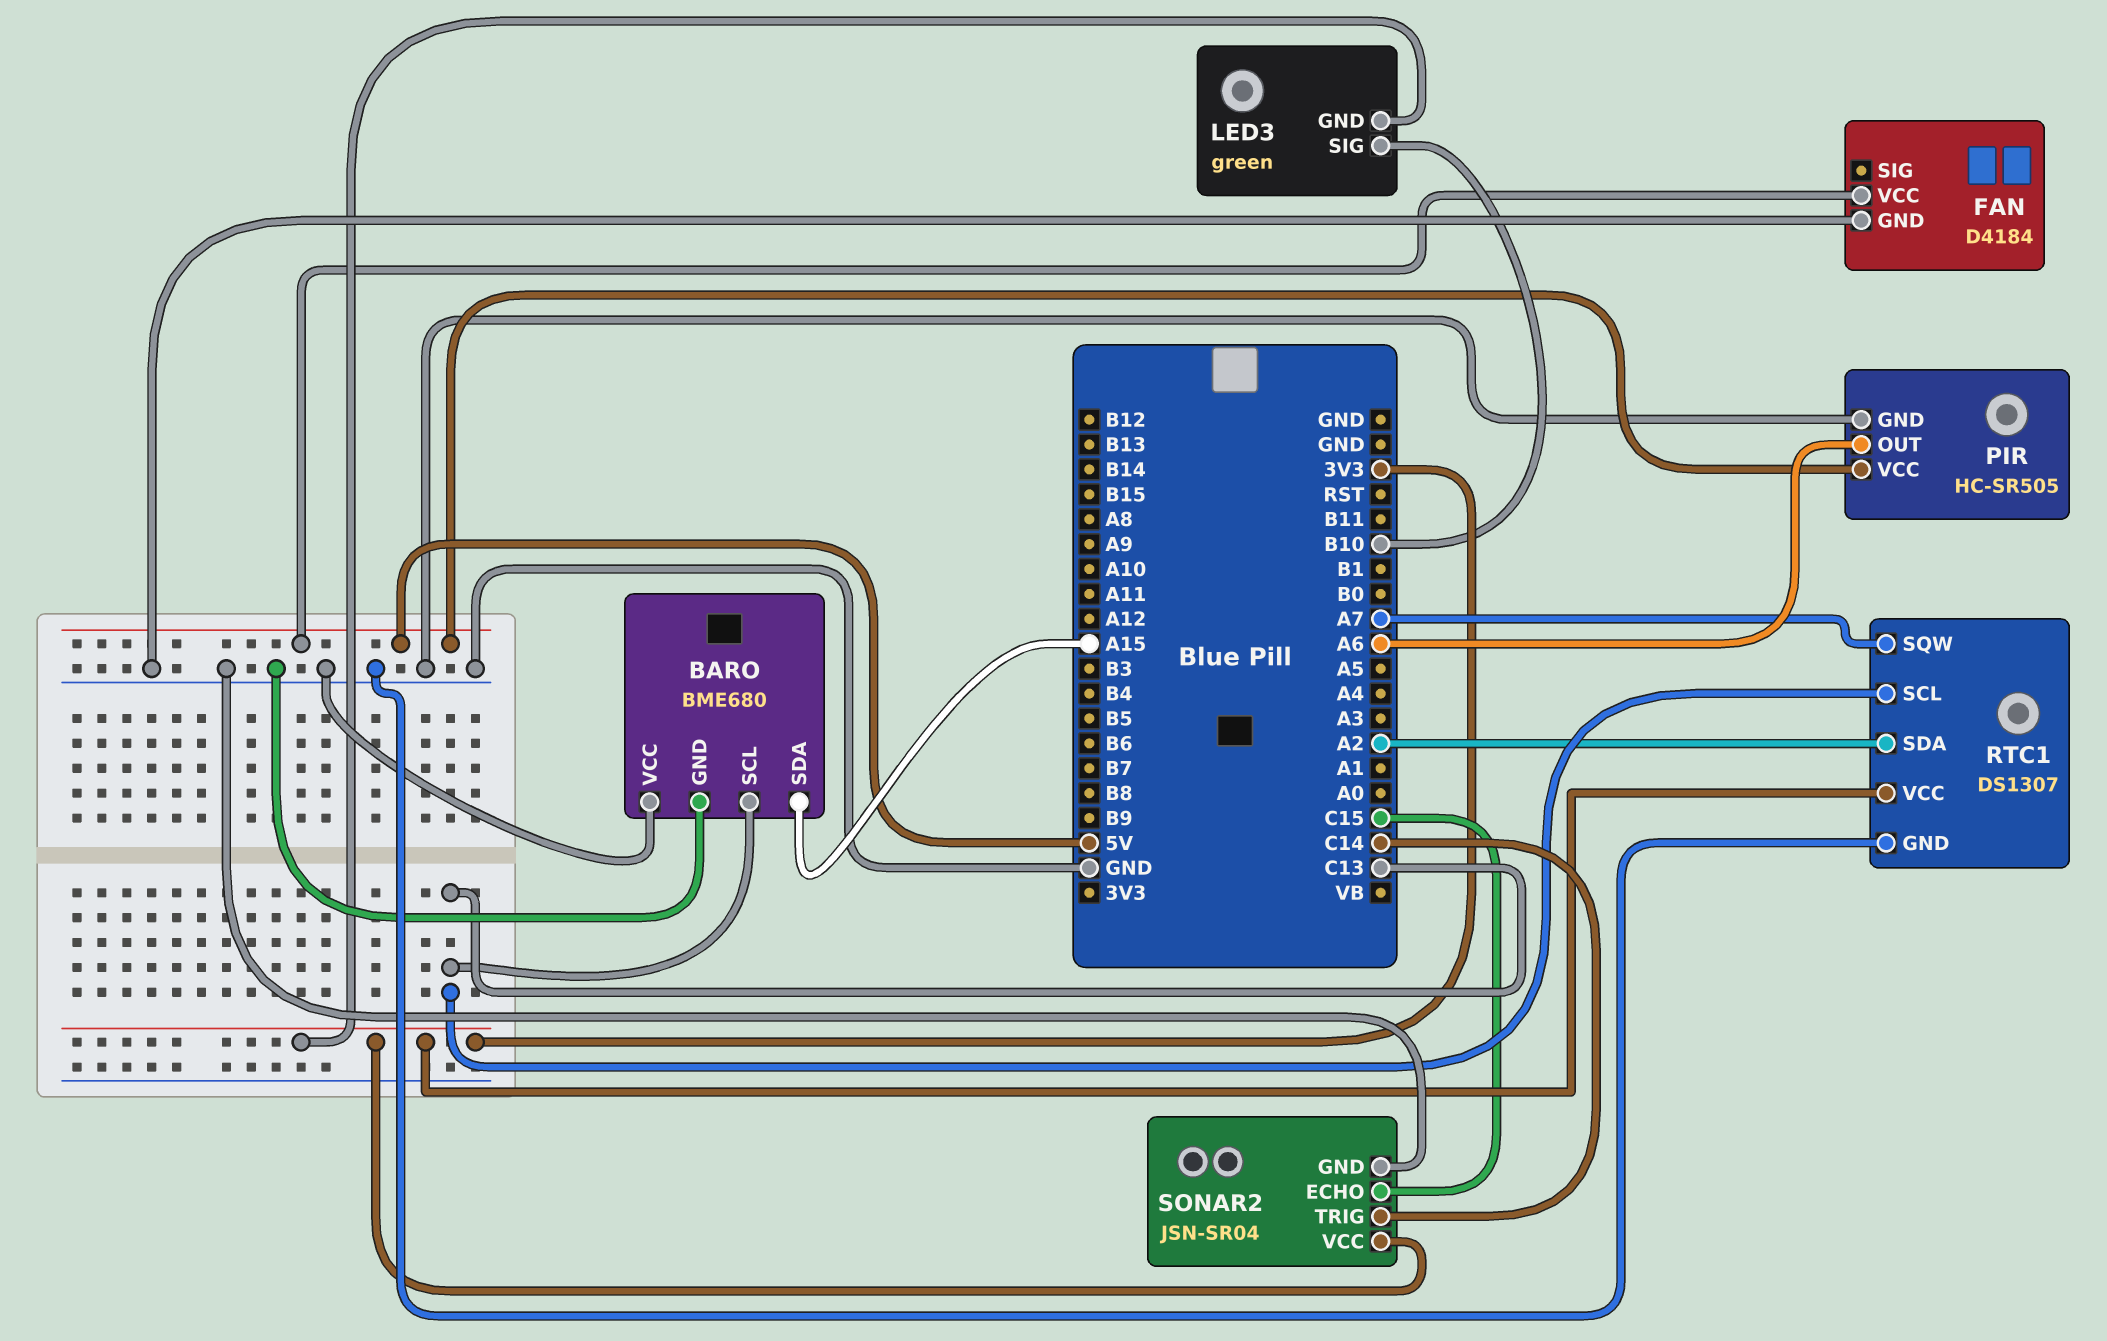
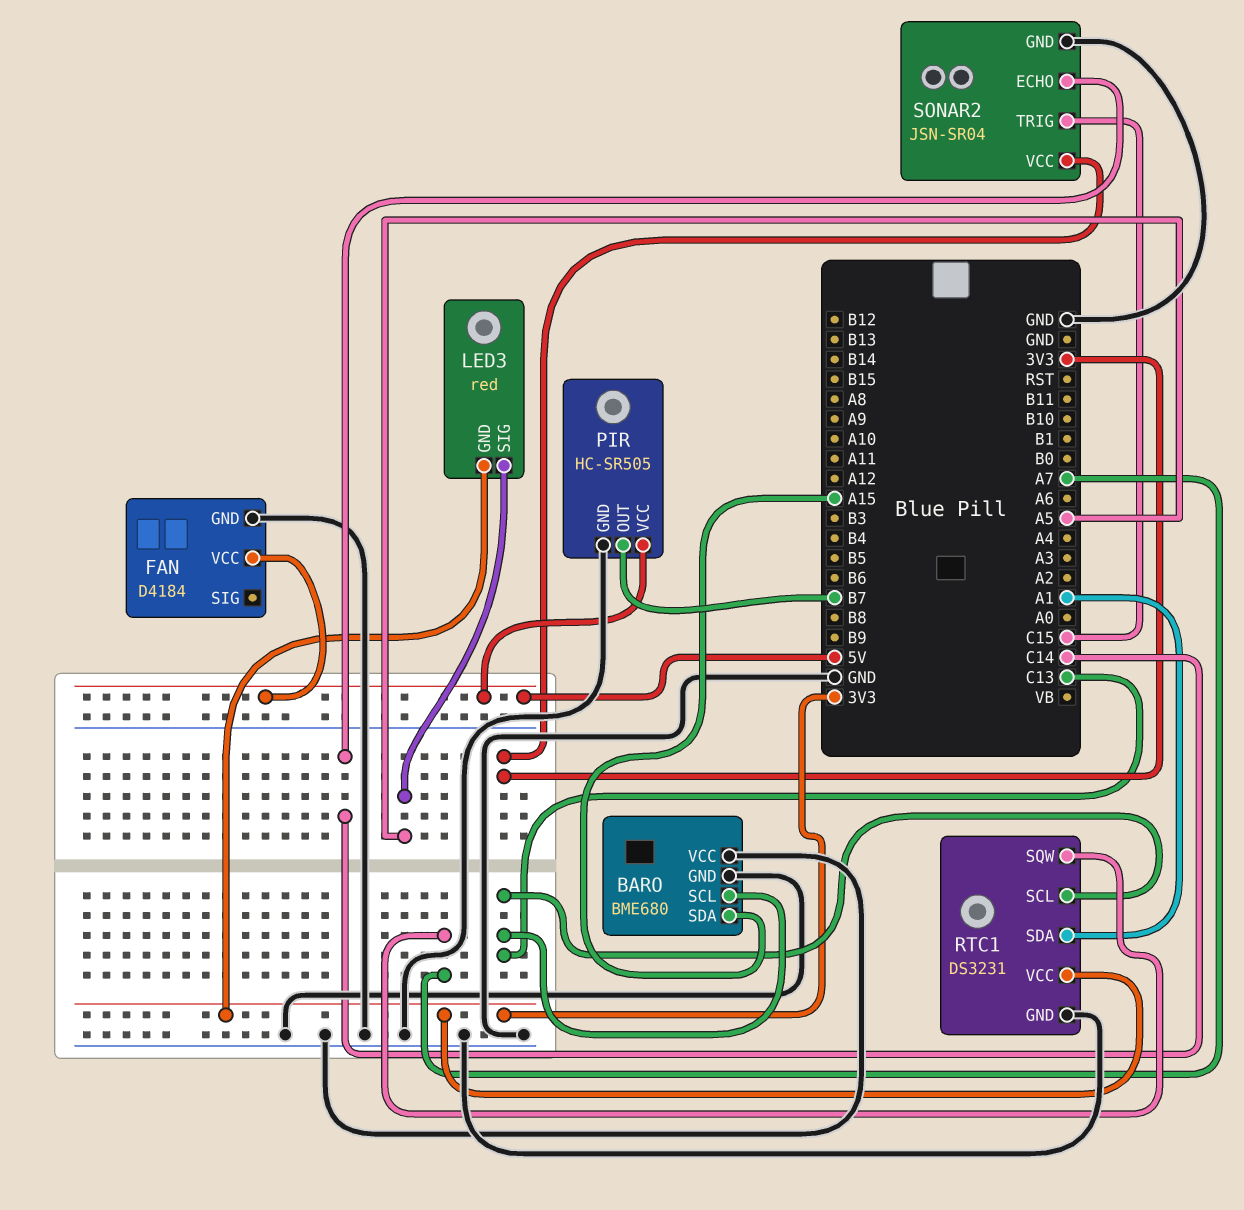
LED3: green -> red
LED3 pin SIG: B10 -> A5
PIR pin OUT: A6 -> B7
RTC1: DS1307 -> DS3231
RTC1 pin SDA: A2 -> A1
SONAR2 pin ECHO: C15 -> C14
SONAR2 pin TRIG: C14 -> C15

